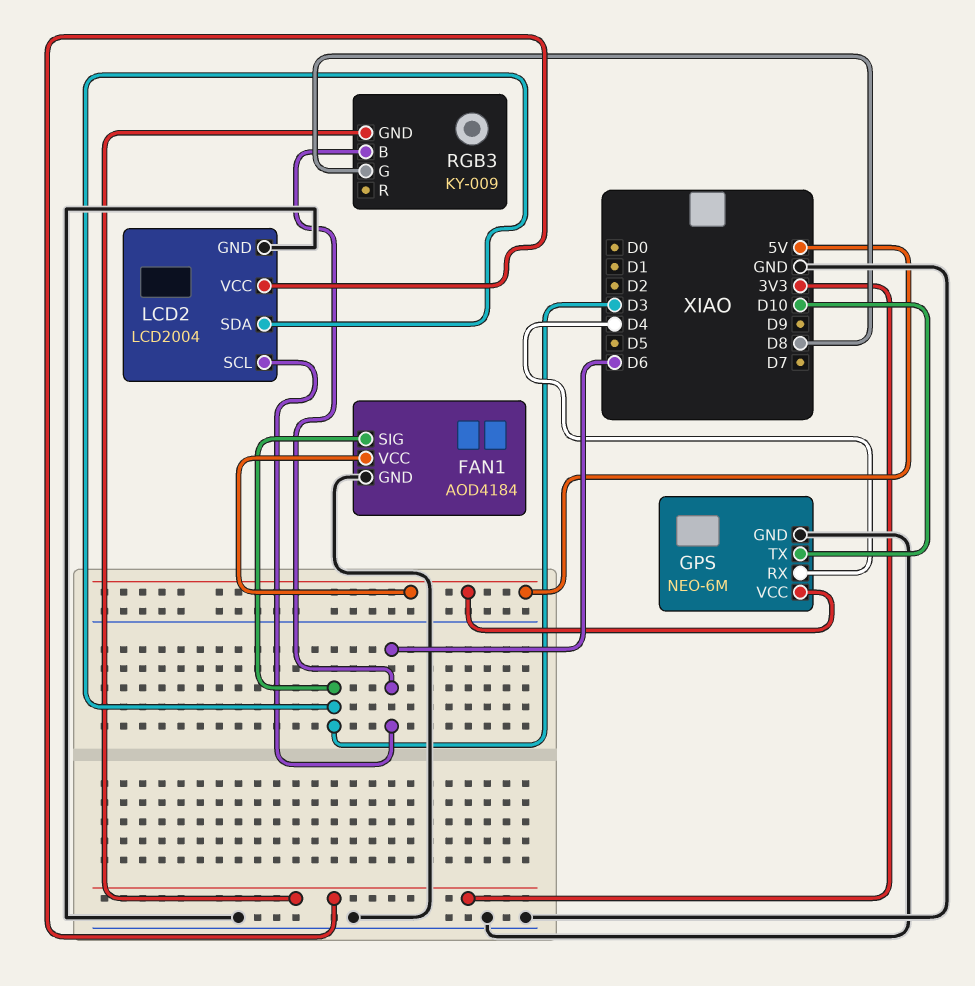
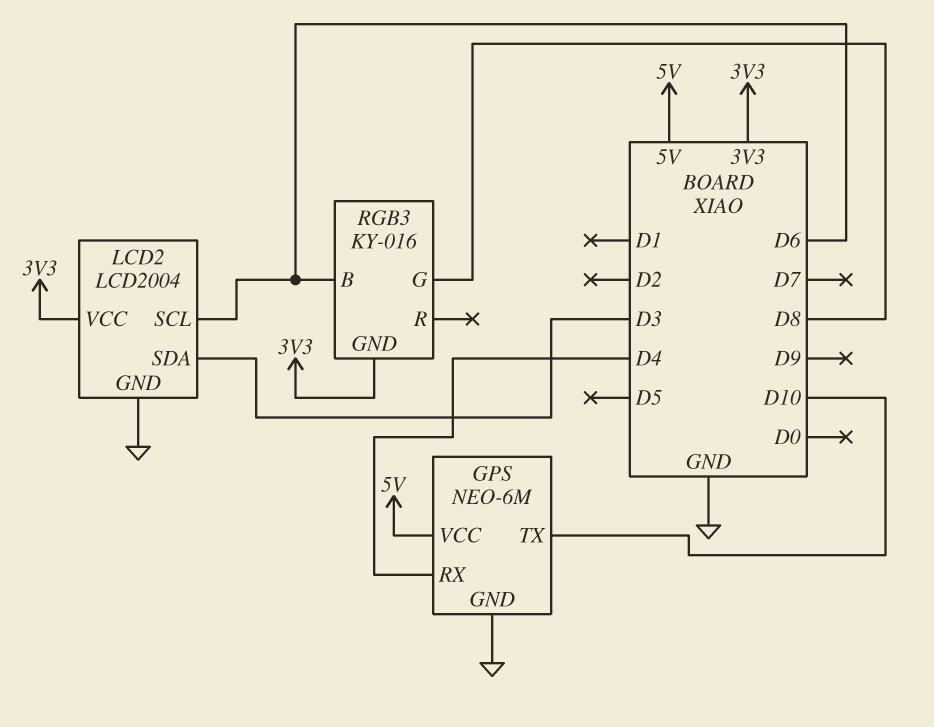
FAN1: AOD4184 -> none
FAN1 pin GND: GND -> none
FAN1 pin SIG: D3 -> none
FAN1 pin VCC: 5V -> none
RGB3: KY-009 -> KY-016

